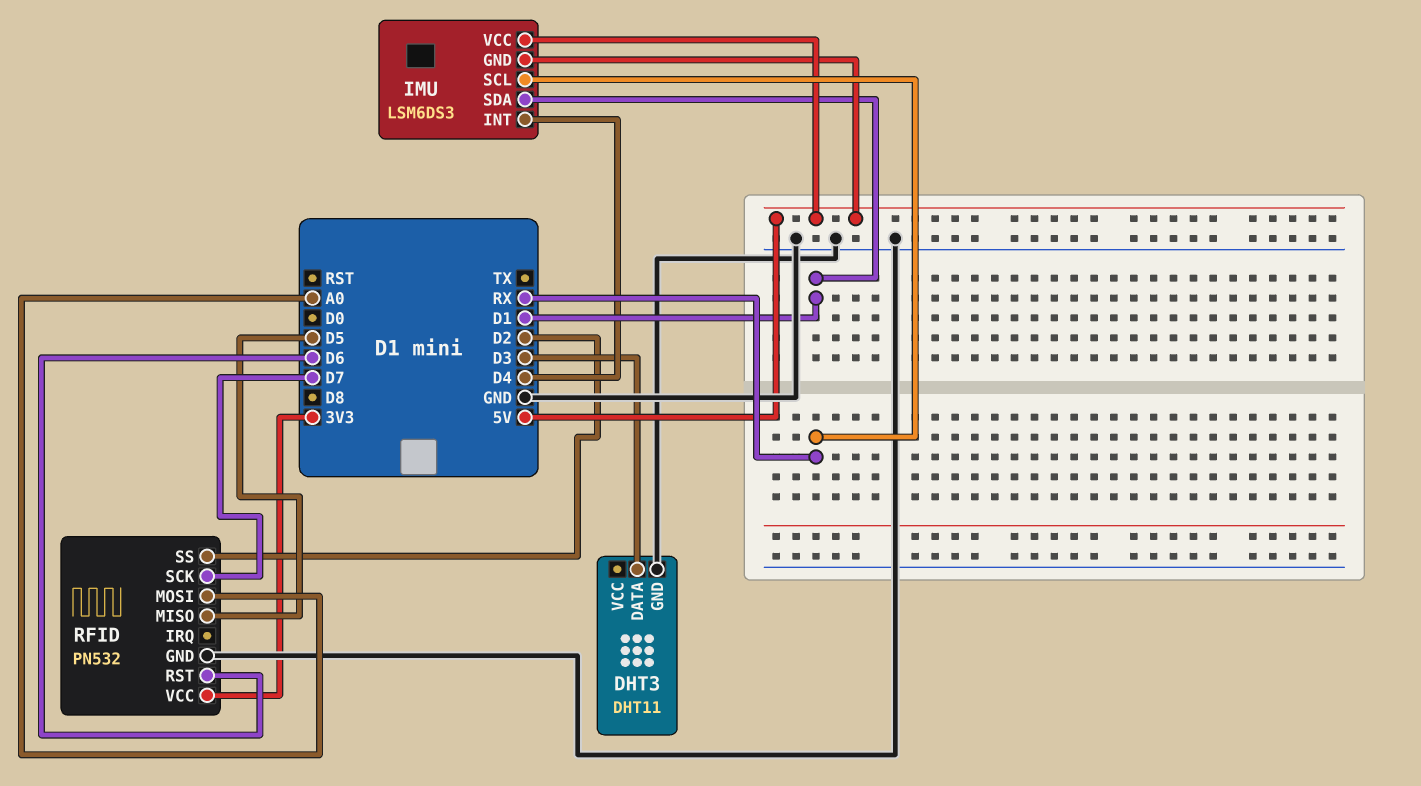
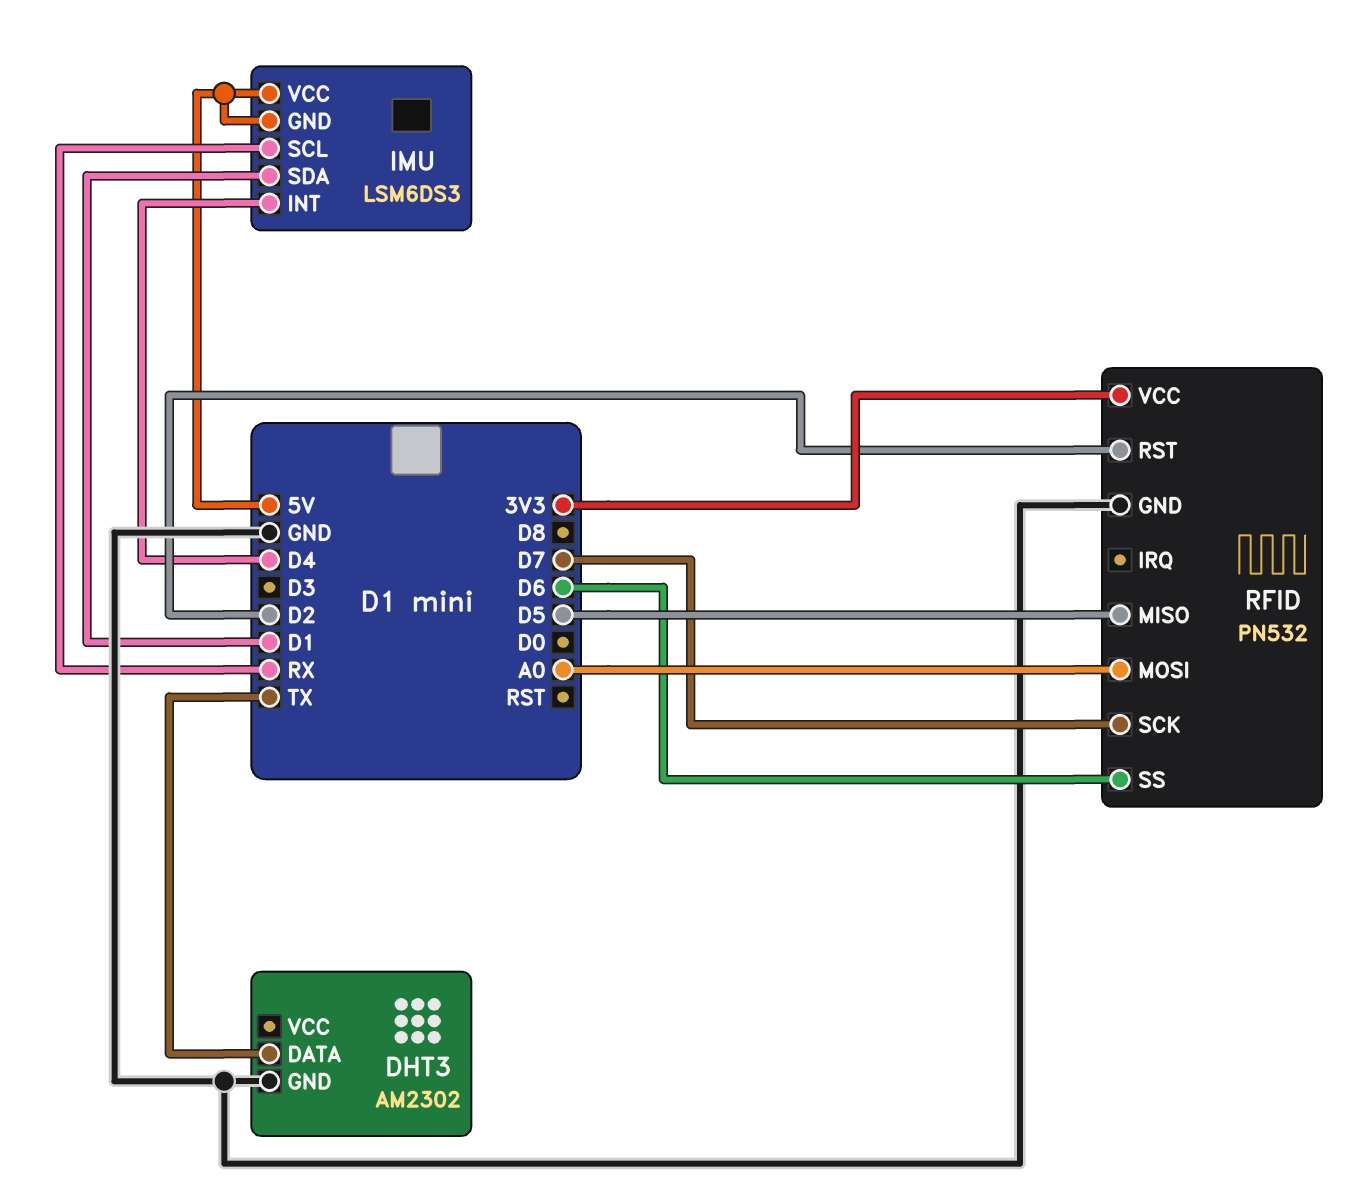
DHT3: DHT11 -> AM2302
DHT3 pin DATA: D3 -> TX
RFID pin RST: D6 -> D2
RFID pin SS: D2 -> D6

